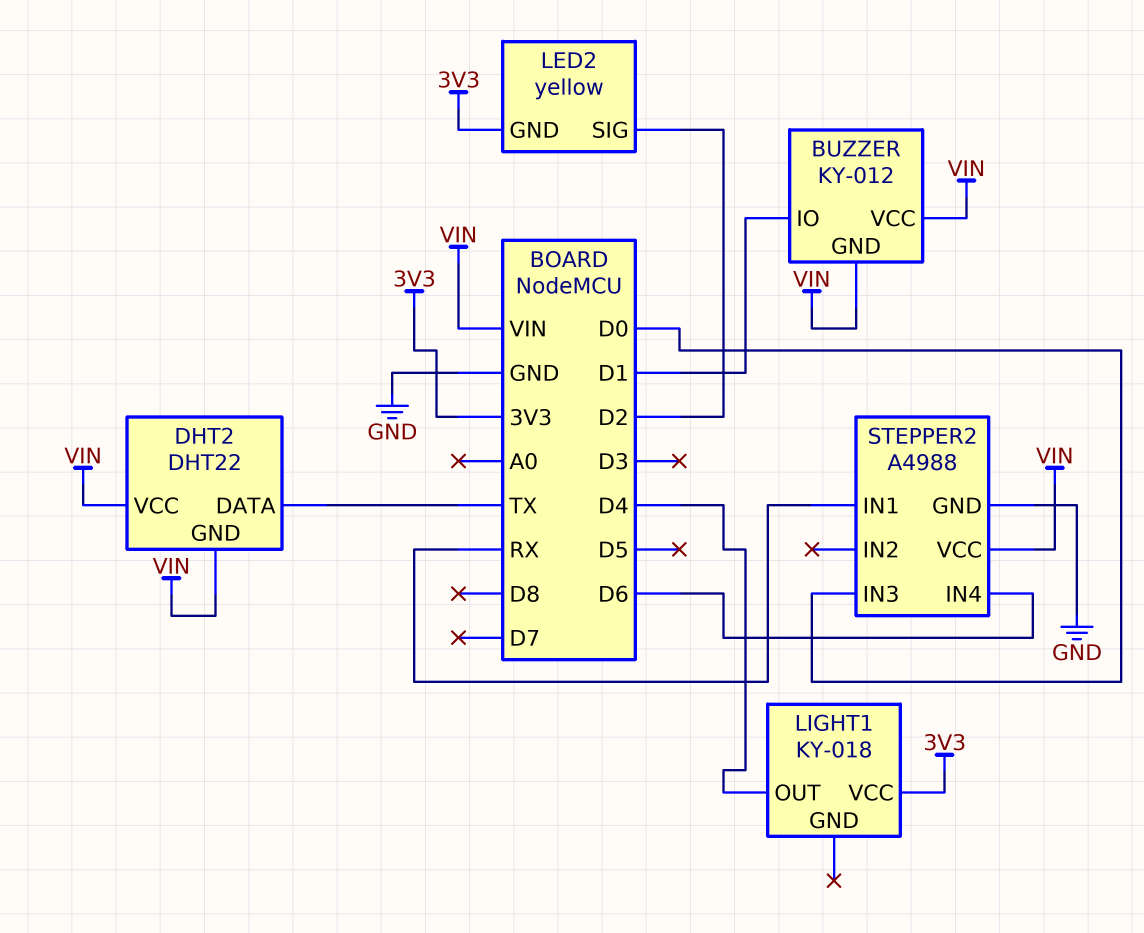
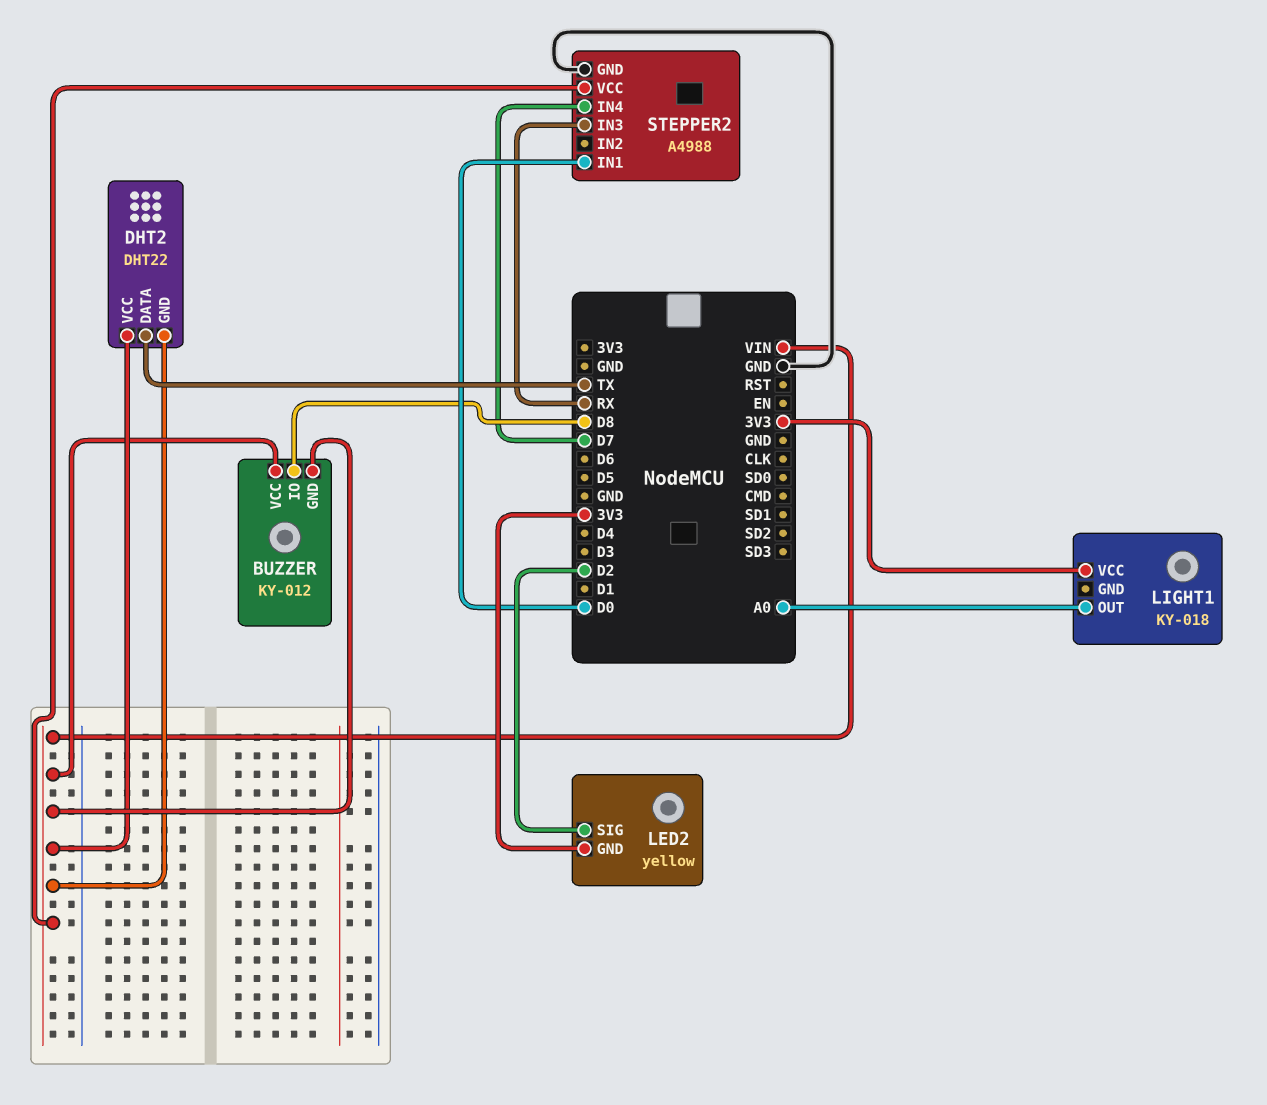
BUZZER pin IO: D1 -> D8
LIGHT1 pin OUT: D4 -> A0
STEPPER2 pin IN1: RX -> D0
STEPPER2 pin IN3: D0 -> RX
STEPPER2 pin IN4: D6 -> D7

